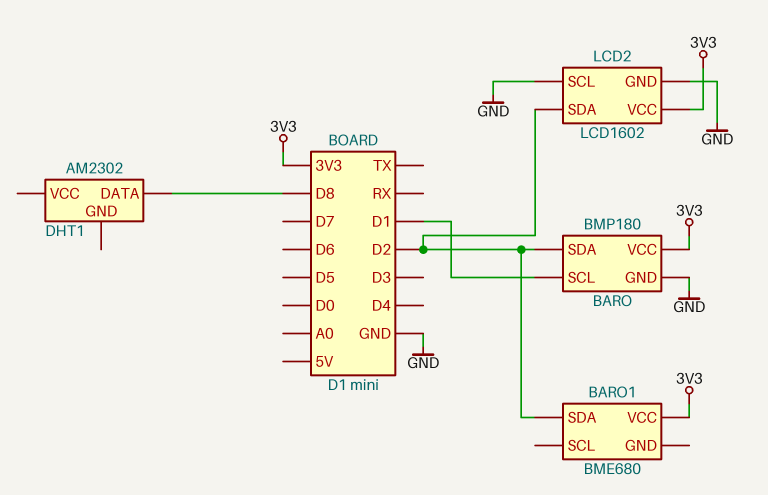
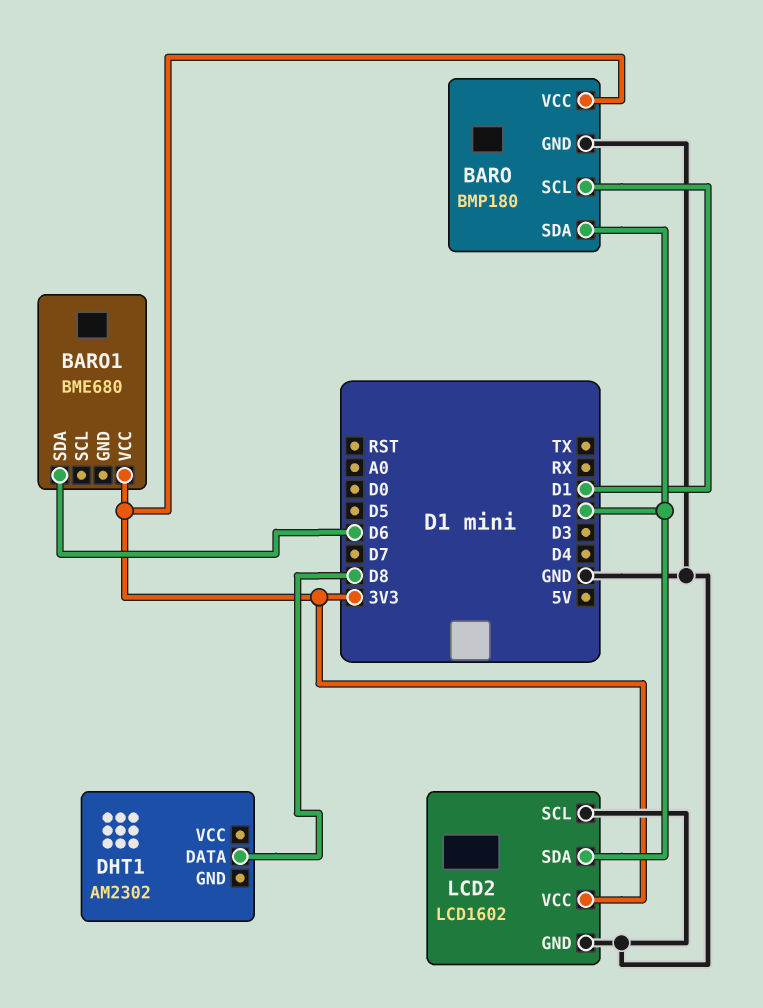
BARO1 pin SDA: D2 -> D6

